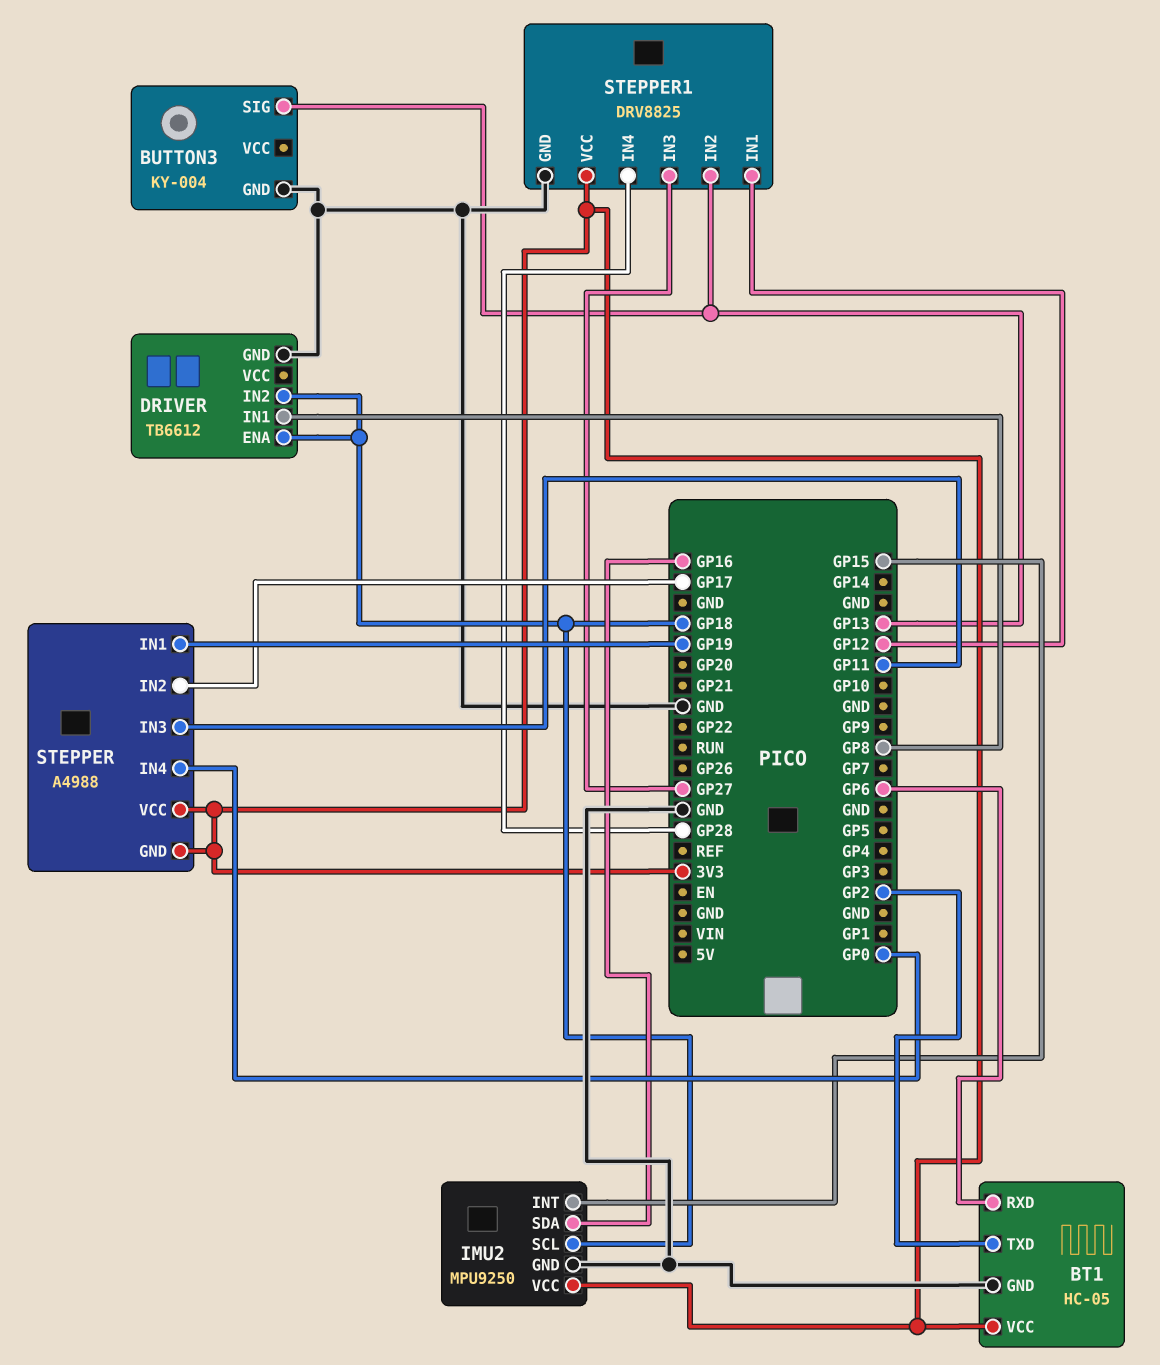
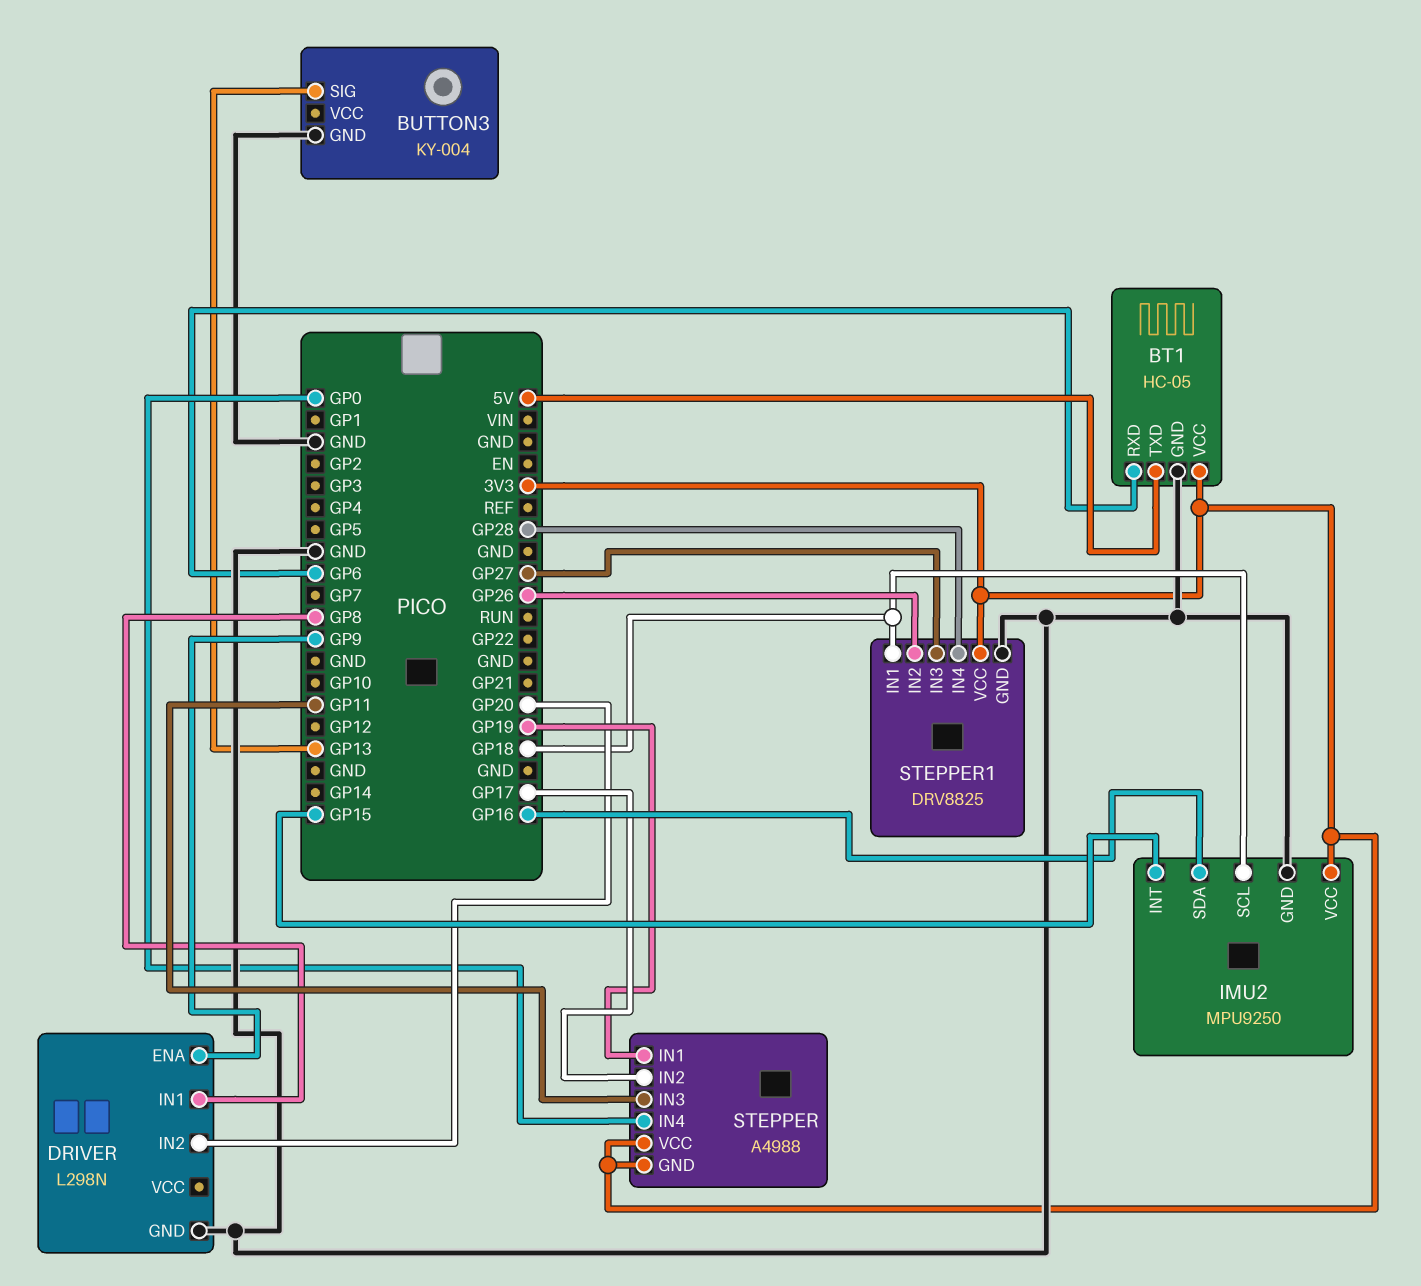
BT1 pin TXD: GP2 -> 5V
DRIVER: TB6612 -> L298N
DRIVER pin ENA: GP18 -> GP9
DRIVER pin IN2: GP18 -> GP20
STEPPER1 pin IN1: GP12 -> GP18
STEPPER1 pin IN2: GP13 -> GP26

